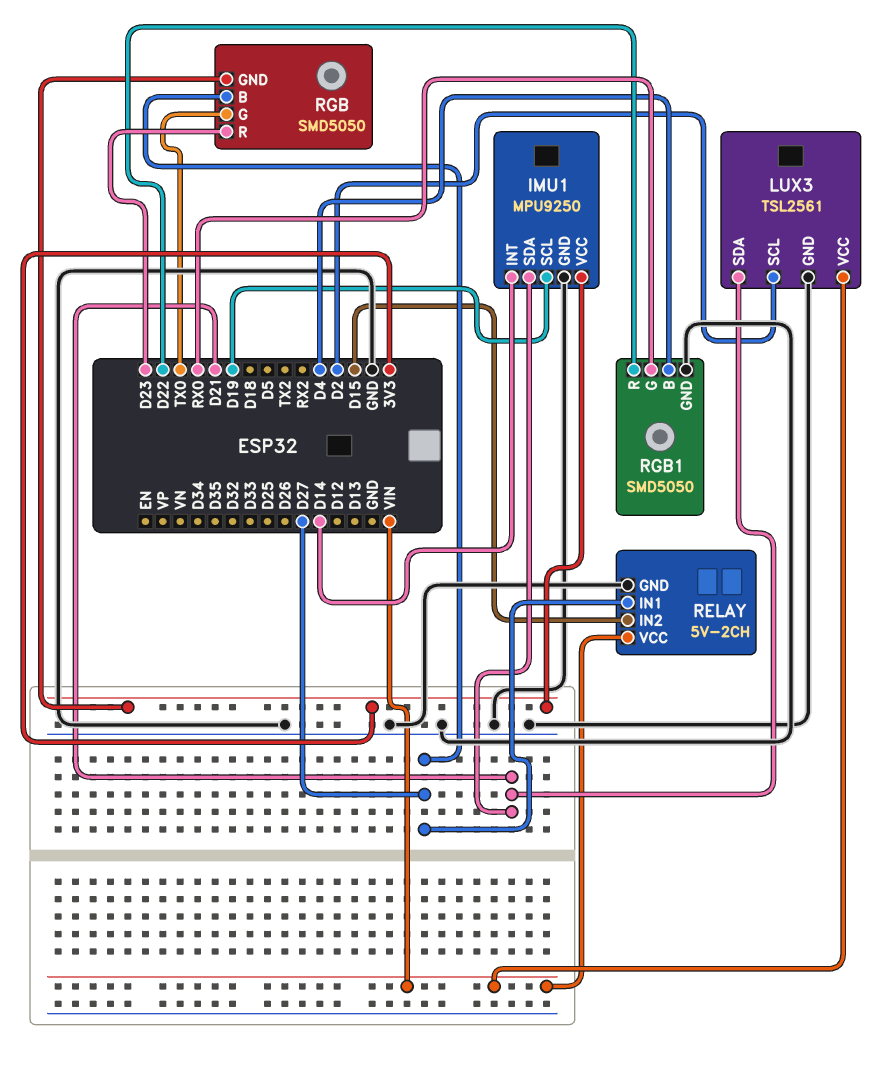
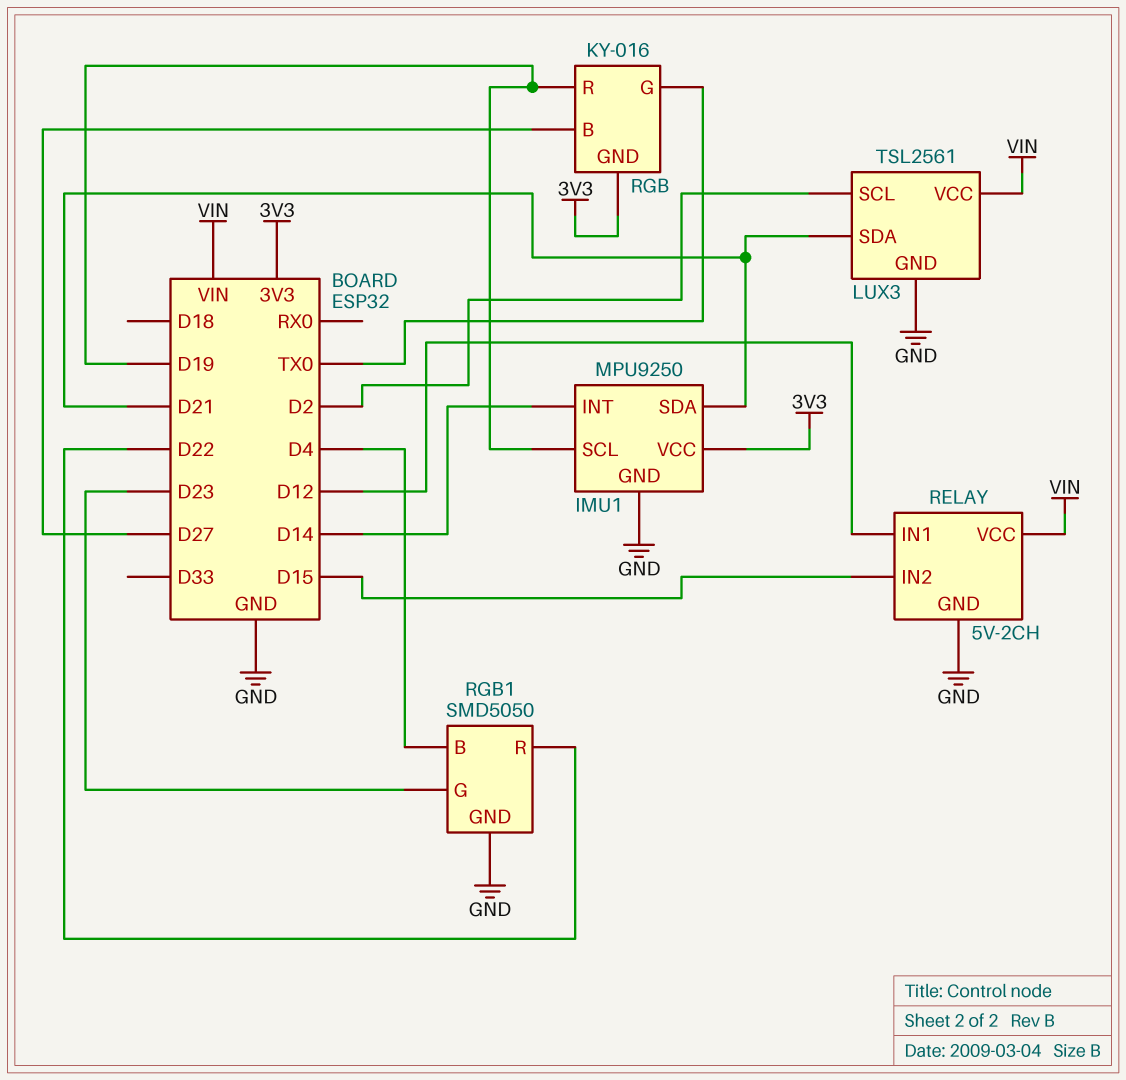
RELAY pin IN1: D27 -> D12
RGB: SMD5050 -> KY-016
RGB pin R: D23 -> D19
RGB1 pin G: RX0 -> D23

